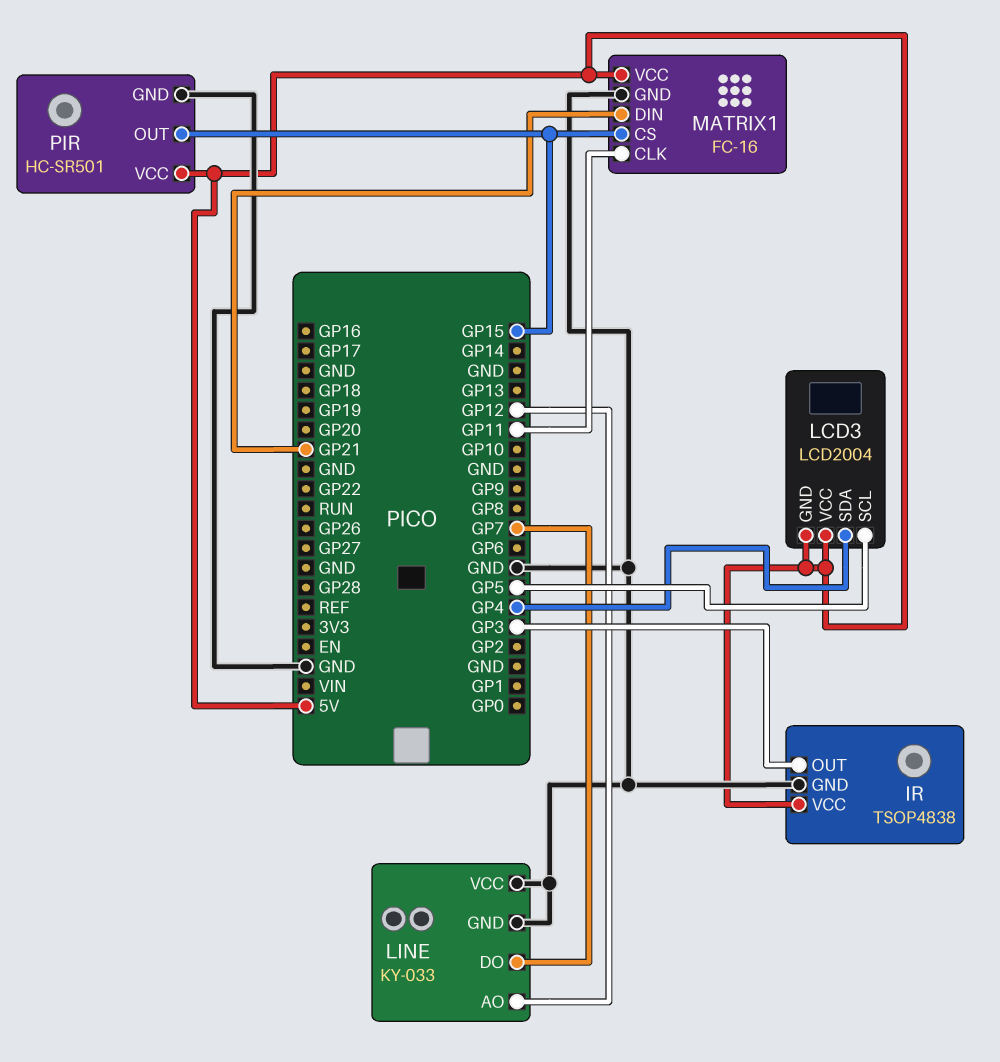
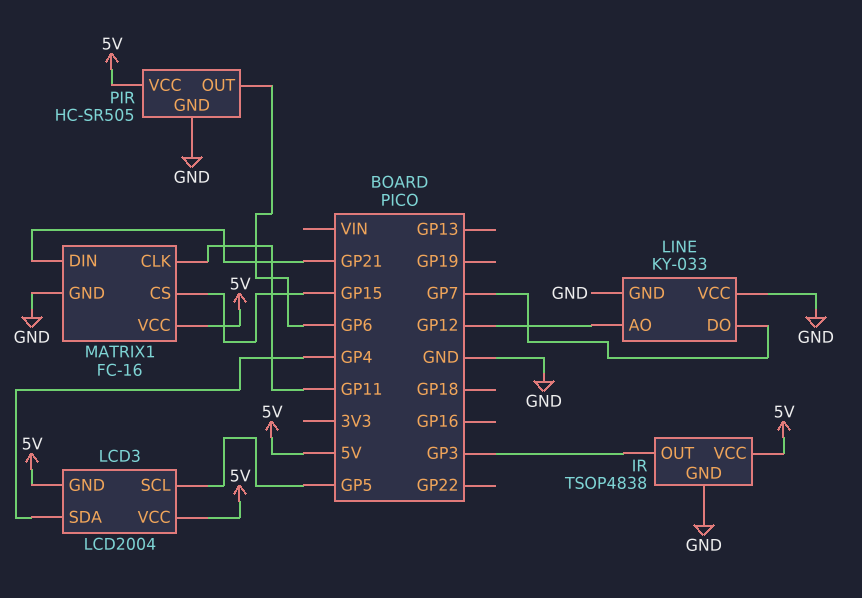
PIR: HC-SR501 -> HC-SR505
PIR pin OUT: GP15 -> GP6

